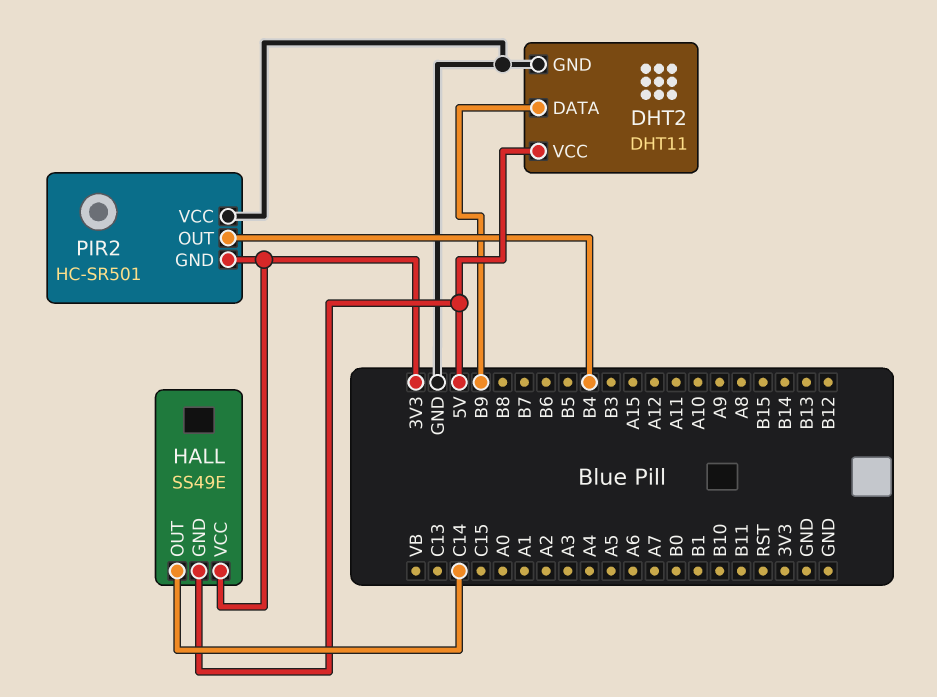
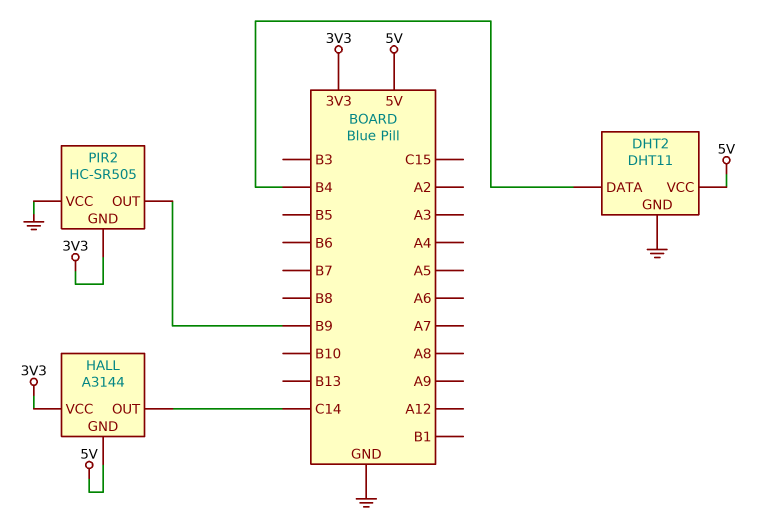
DHT2 pin DATA: B9 -> B4
HALL: SS49E -> A3144
PIR2: HC-SR501 -> HC-SR505
PIR2 pin OUT: B4 -> B9

